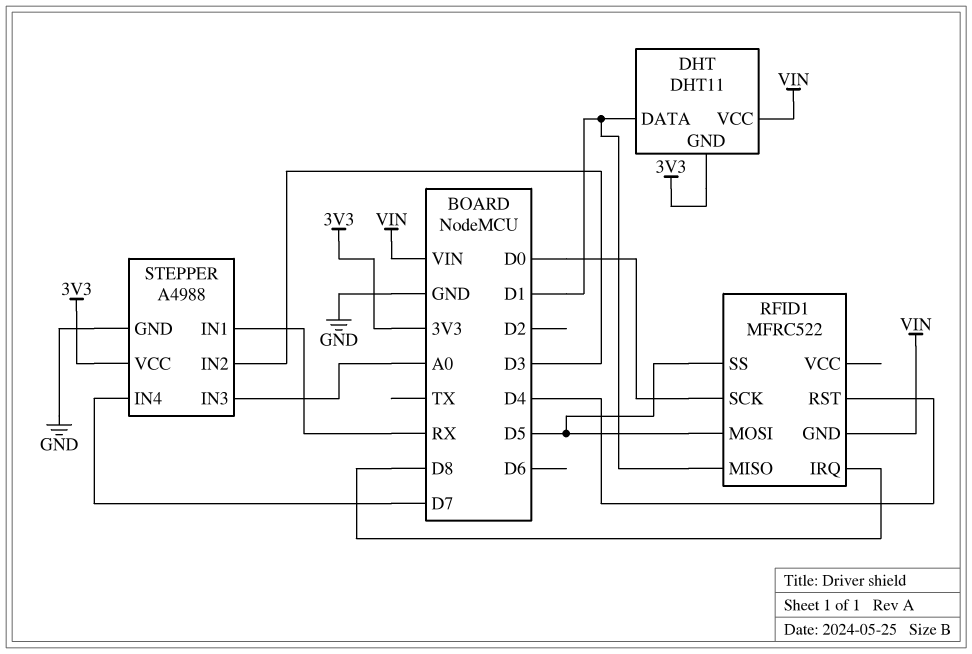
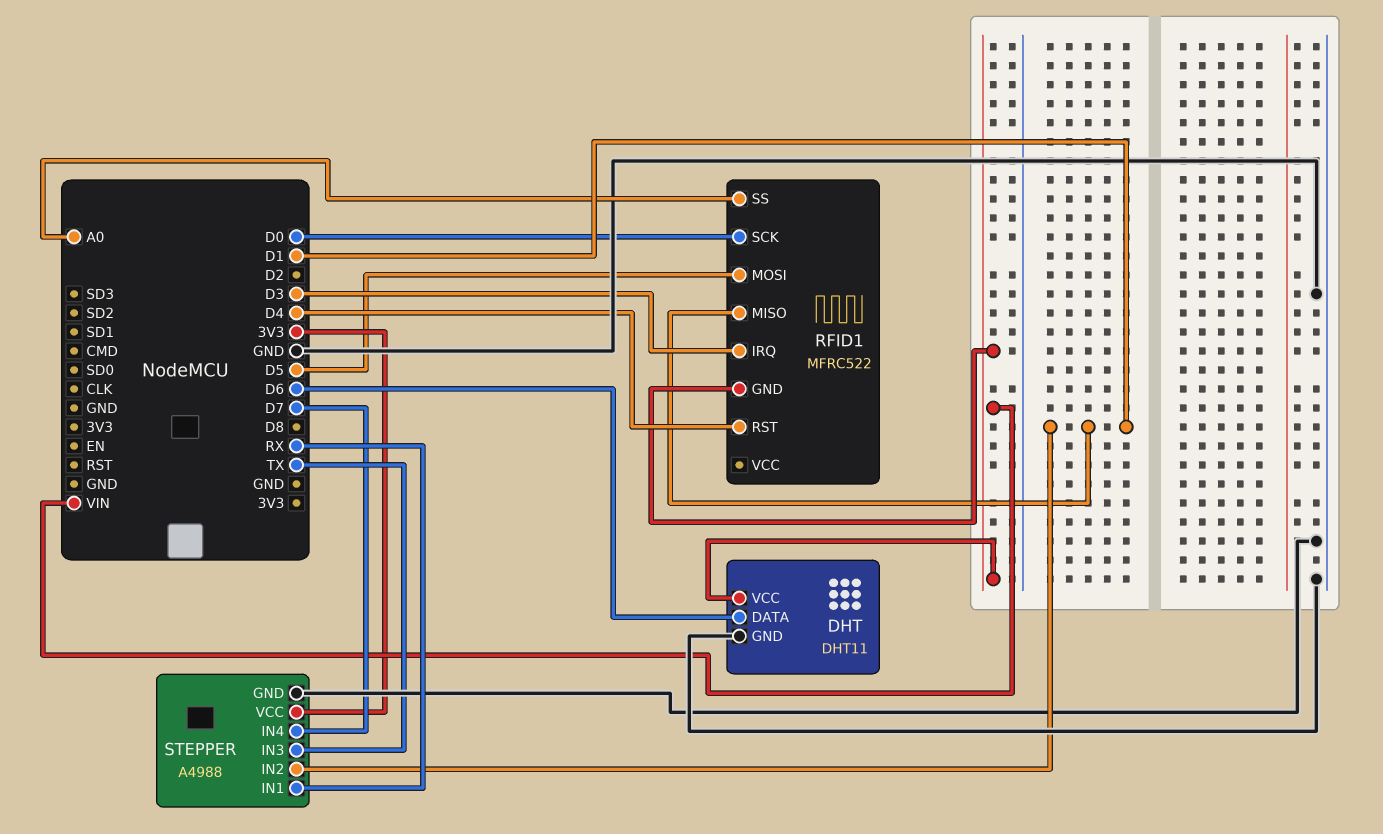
DHT pin DATA: D1 -> D6
DHT pin GND: 3V3 -> GND
RFID1 pin IRQ: D8 -> D3
RFID1 pin SS: D5 -> A0
STEPPER pin IN2: D3 -> D1
STEPPER pin IN3: A0 -> TX

